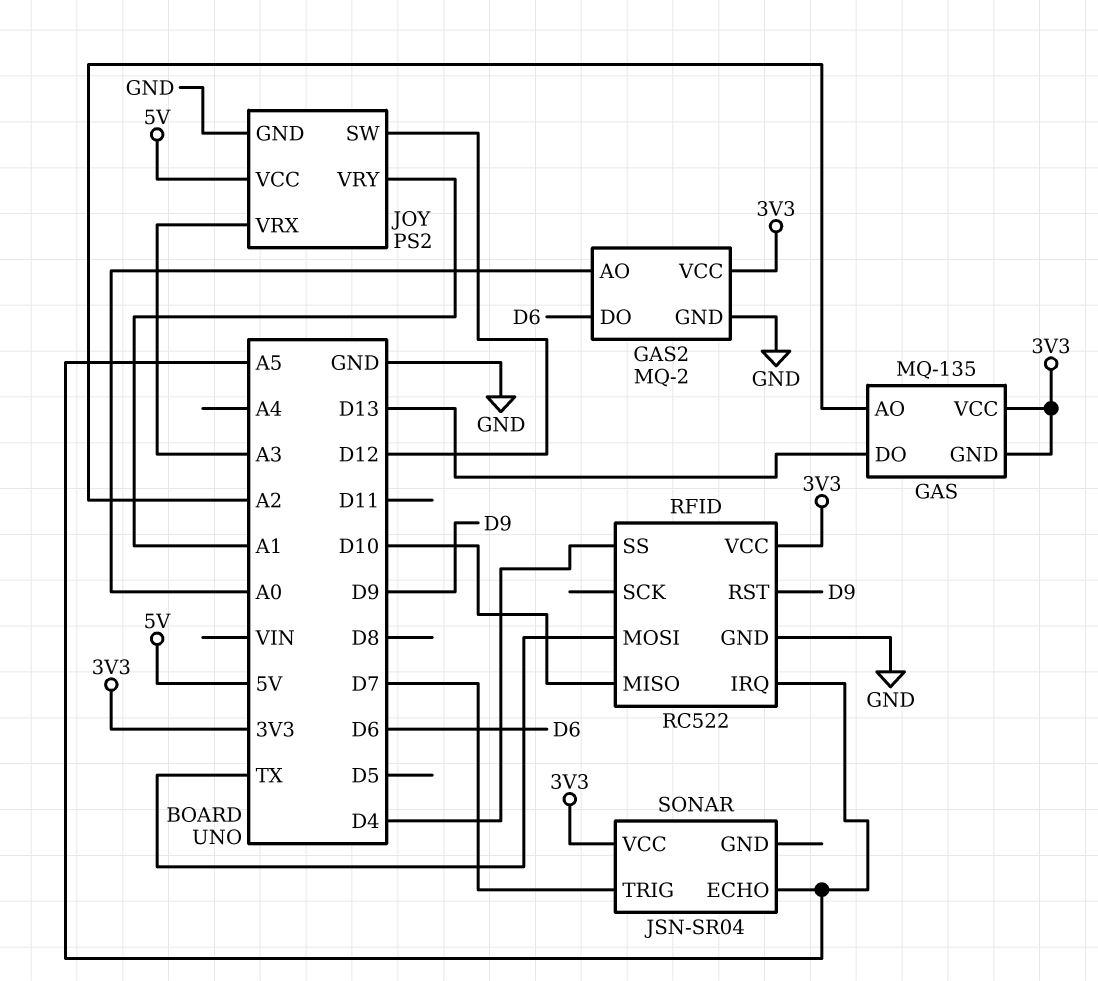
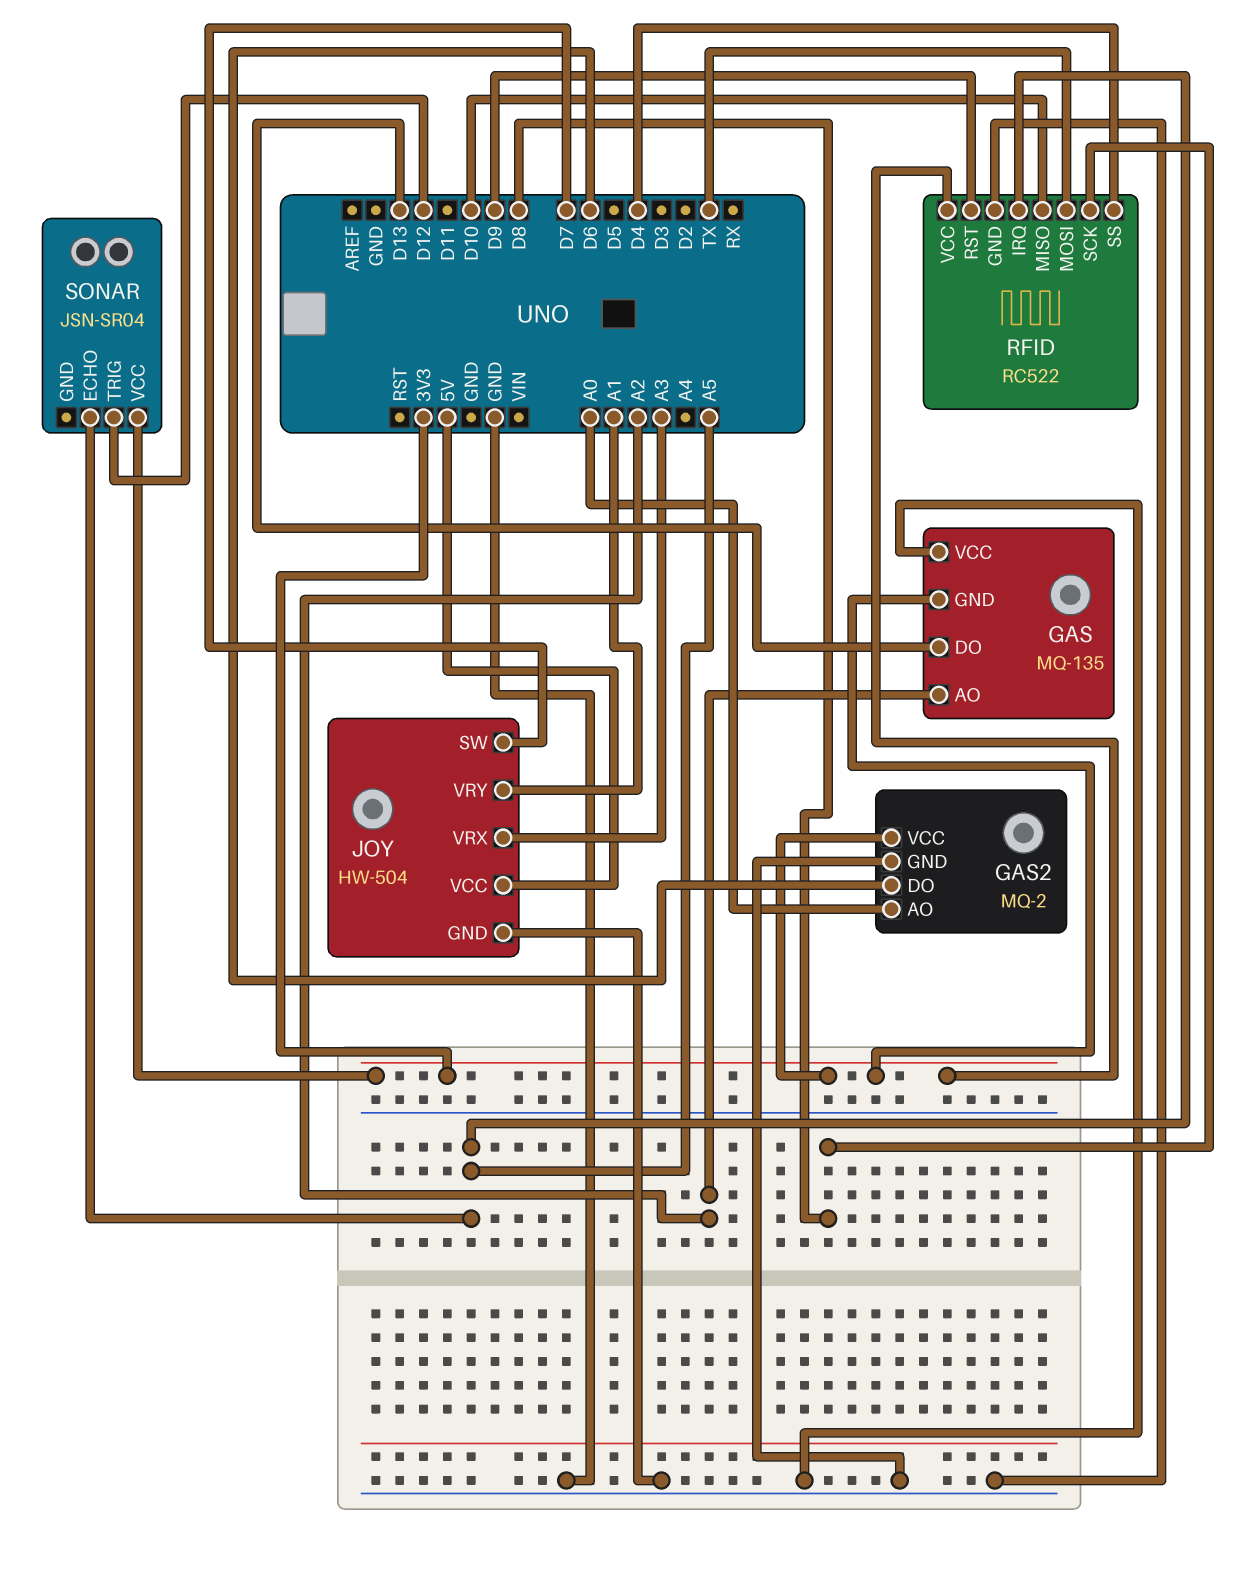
GAS pin VCC: 3V3 -> GND
JOY: PS2 -> HW-504
JOY pin SW: D12 -> D7
RFID pin SCK: none -> D8
SONAR pin TRIG: D7 -> D12

